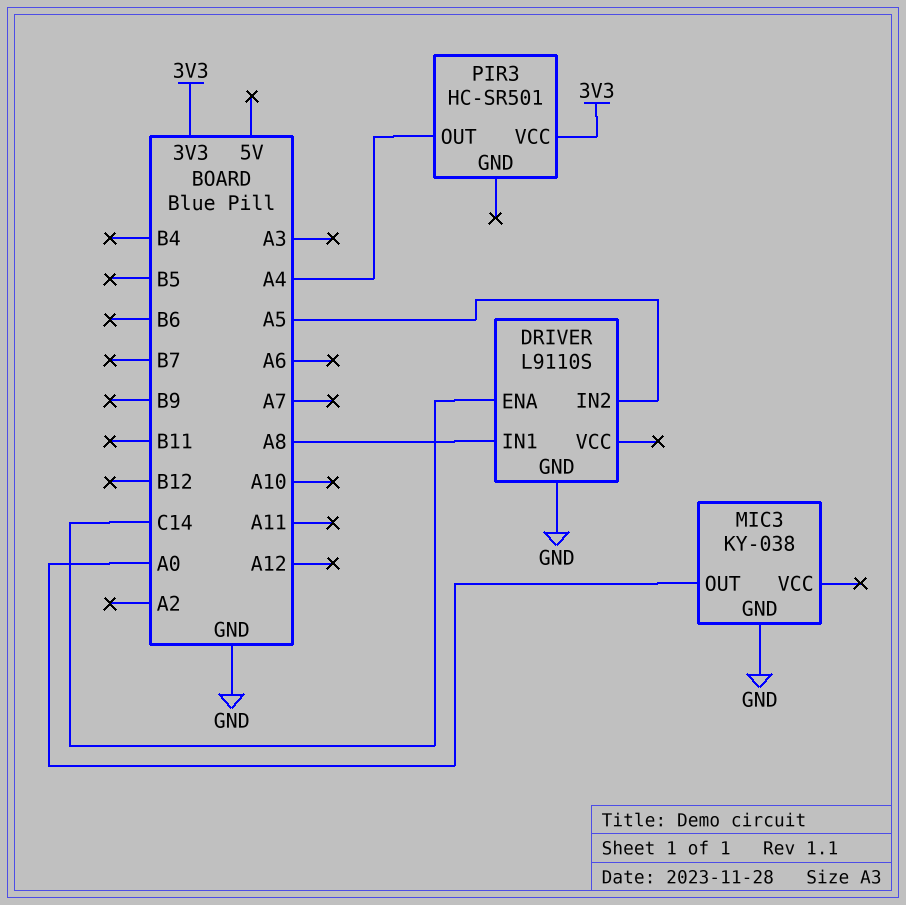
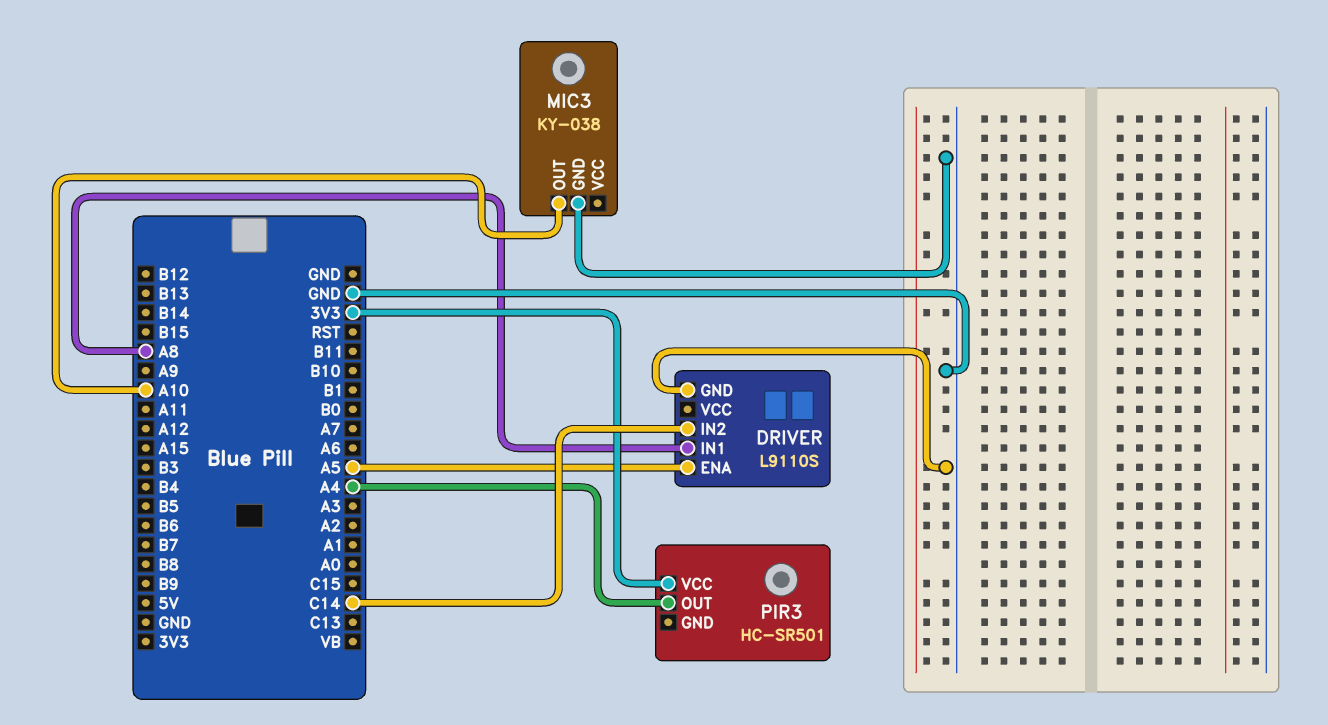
DRIVER pin ENA: C14 -> A5
DRIVER pin IN2: A5 -> C14
MIC3 pin OUT: A0 -> A10

